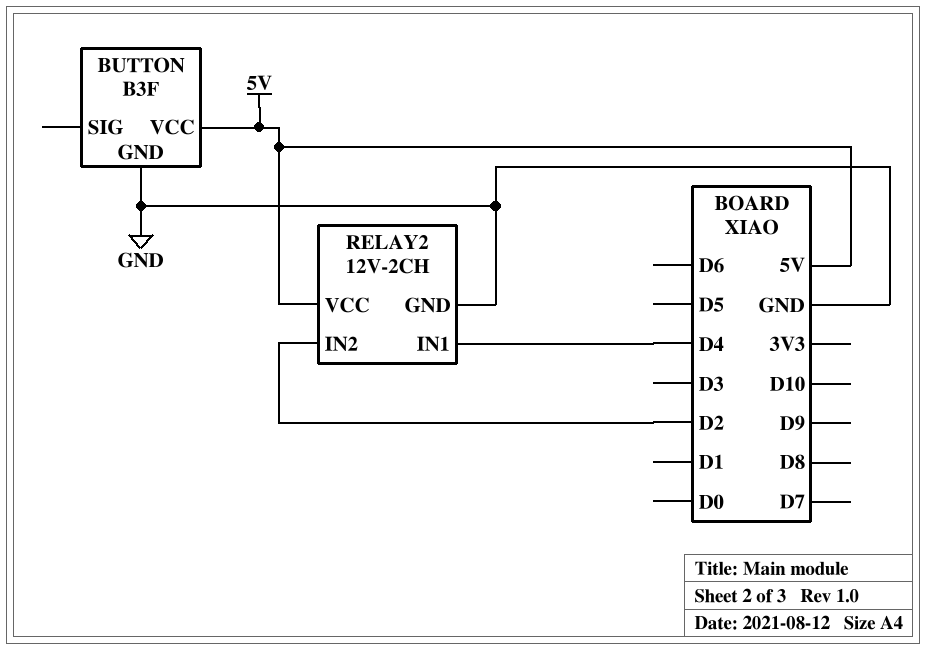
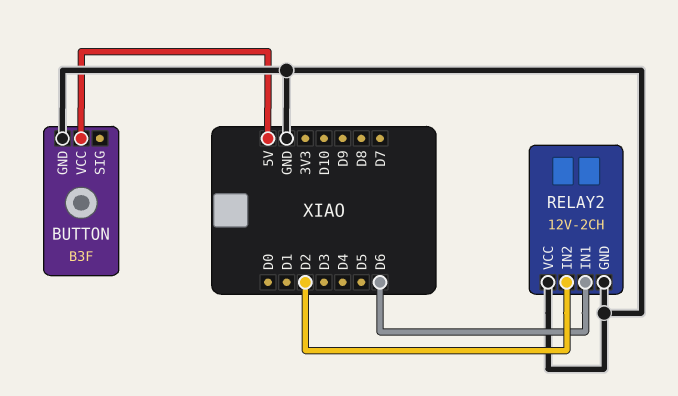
RELAY2 pin IN1: D4 -> D6
RELAY2 pin VCC: 5V -> GND

